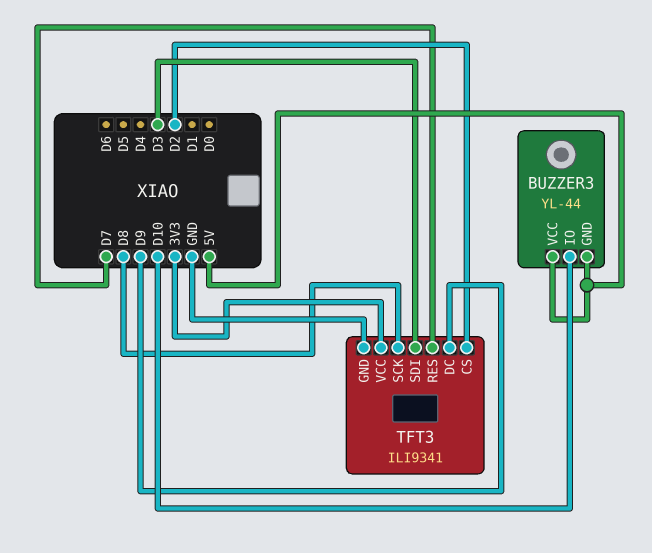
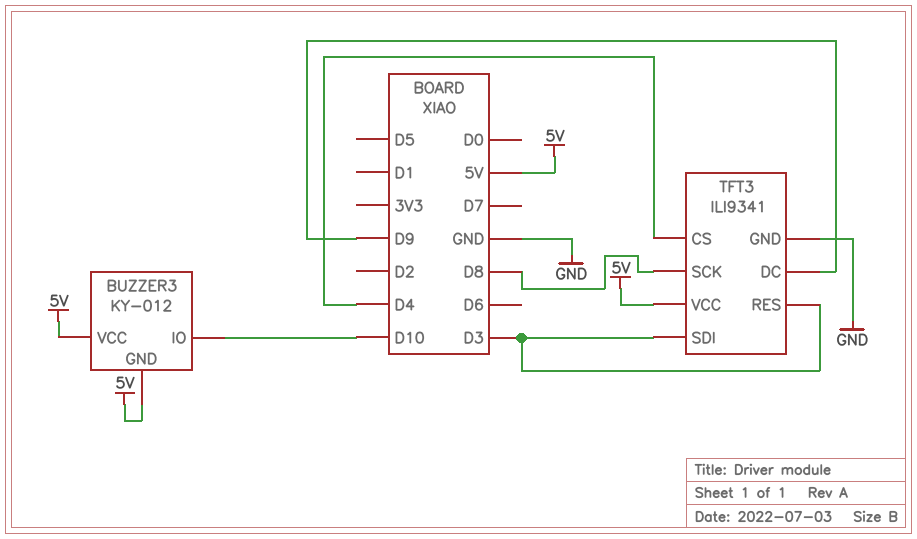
BUZZER3: YL-44 -> KY-012
TFT3 pin CS: D2 -> D4
TFT3 pin RES: D7 -> D3
TFT3 pin VCC: 3V3 -> 5V

